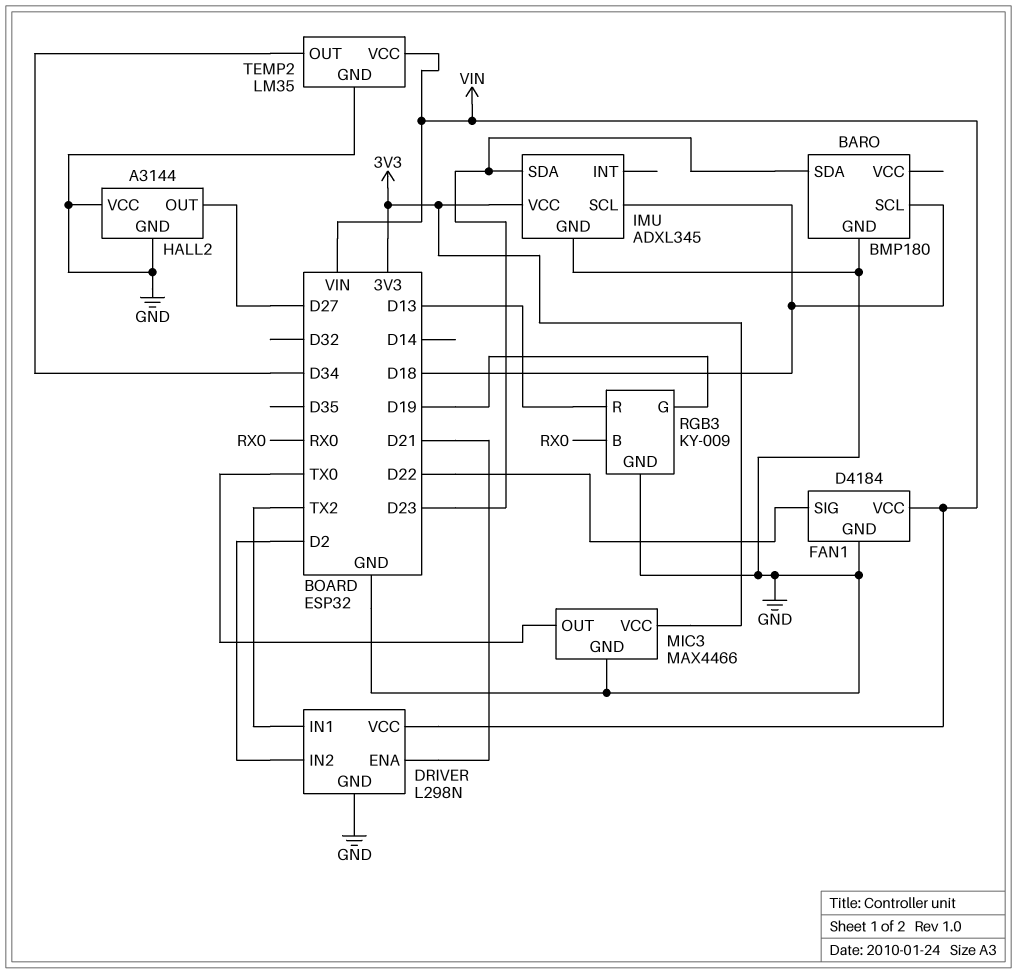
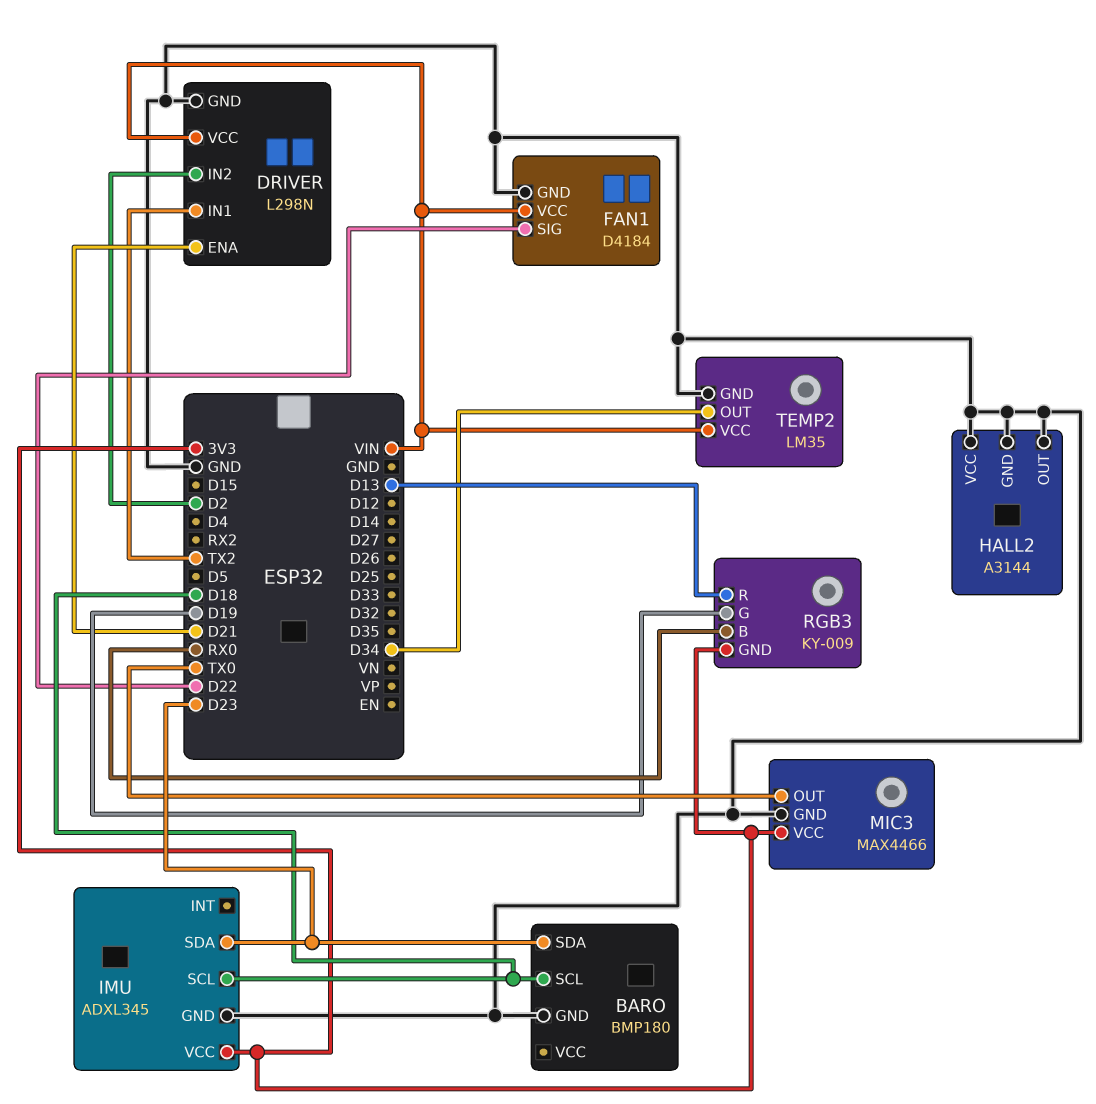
HALL2 pin OUT: D27 -> GND
RGB3 pin GND: GND -> 3V3

